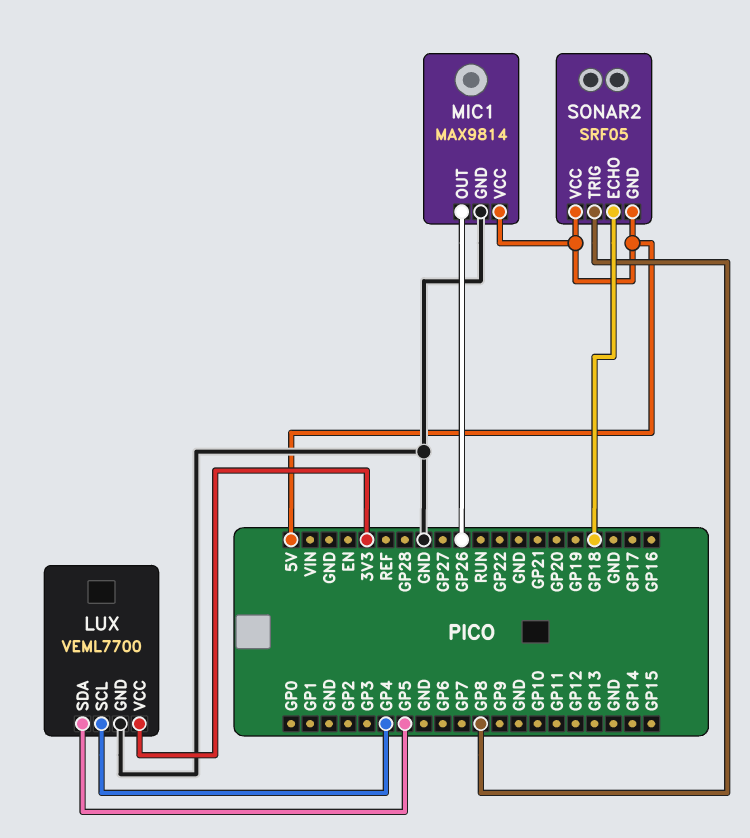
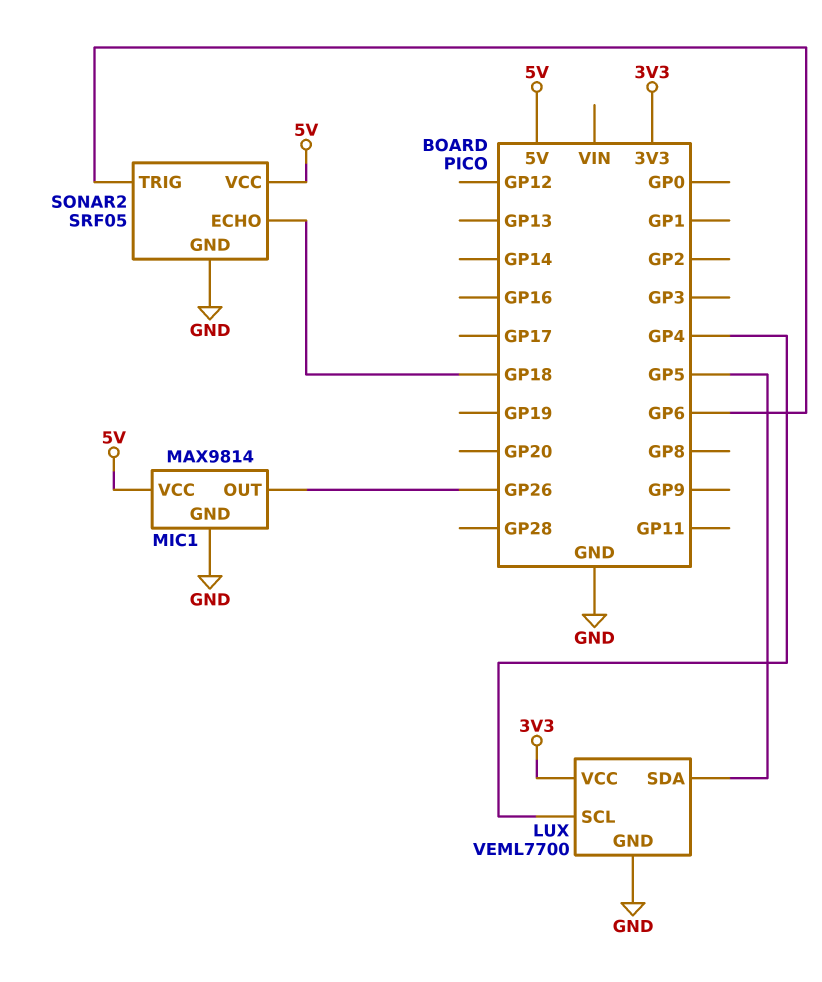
SONAR2 pin GND: 5V -> GND
SONAR2 pin TRIG: GP8 -> GP6

